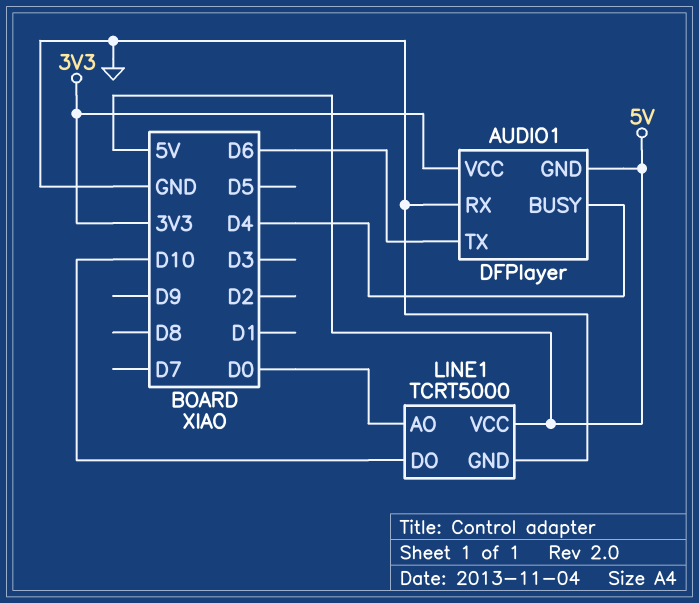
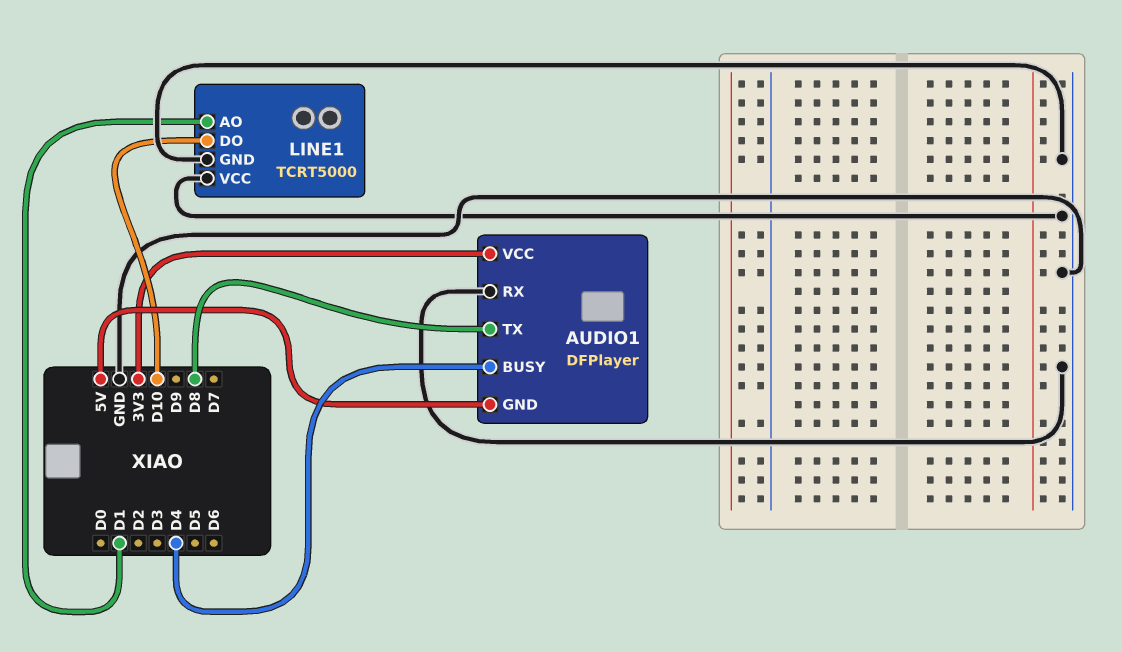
AUDIO1 pin TX: D6 -> D8
LINE1 pin AO: D0 -> D1
LINE1 pin VCC: 5V -> GND

